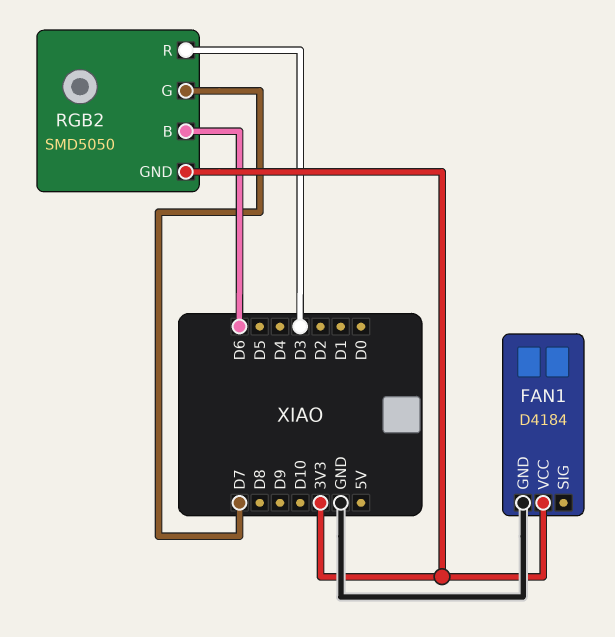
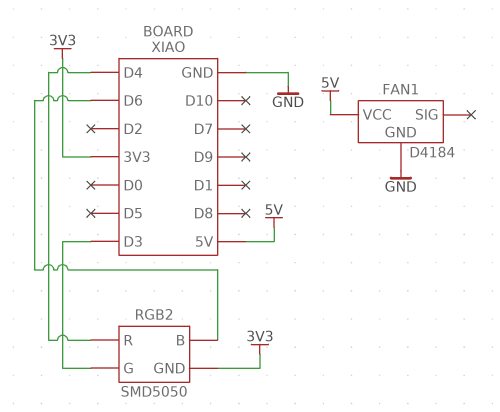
FAN1 pin VCC: 3V3 -> 5V
RGB2 pin G: D7 -> D3
RGB2 pin R: D3 -> D4

